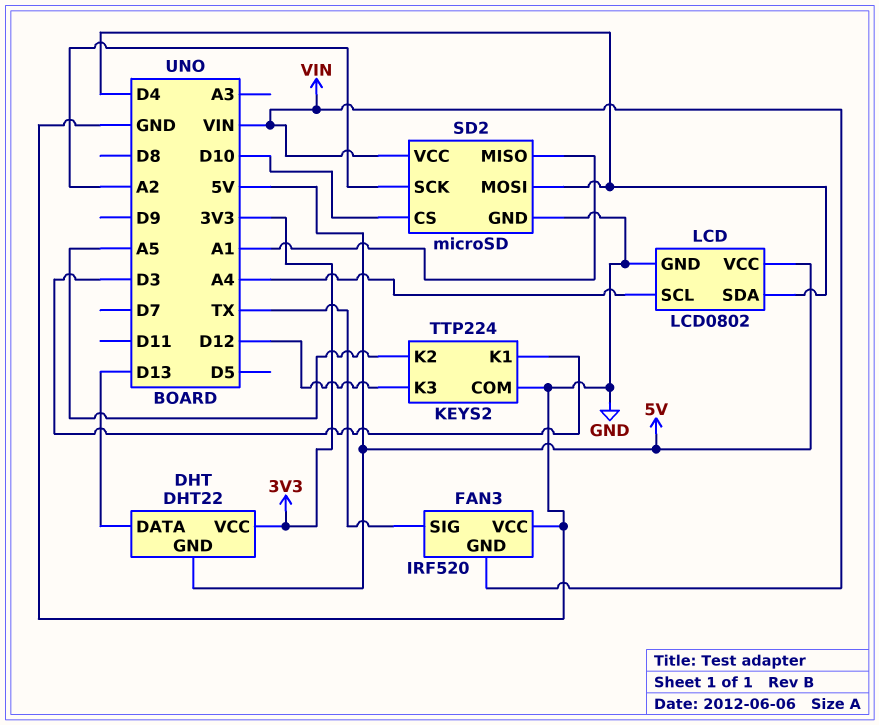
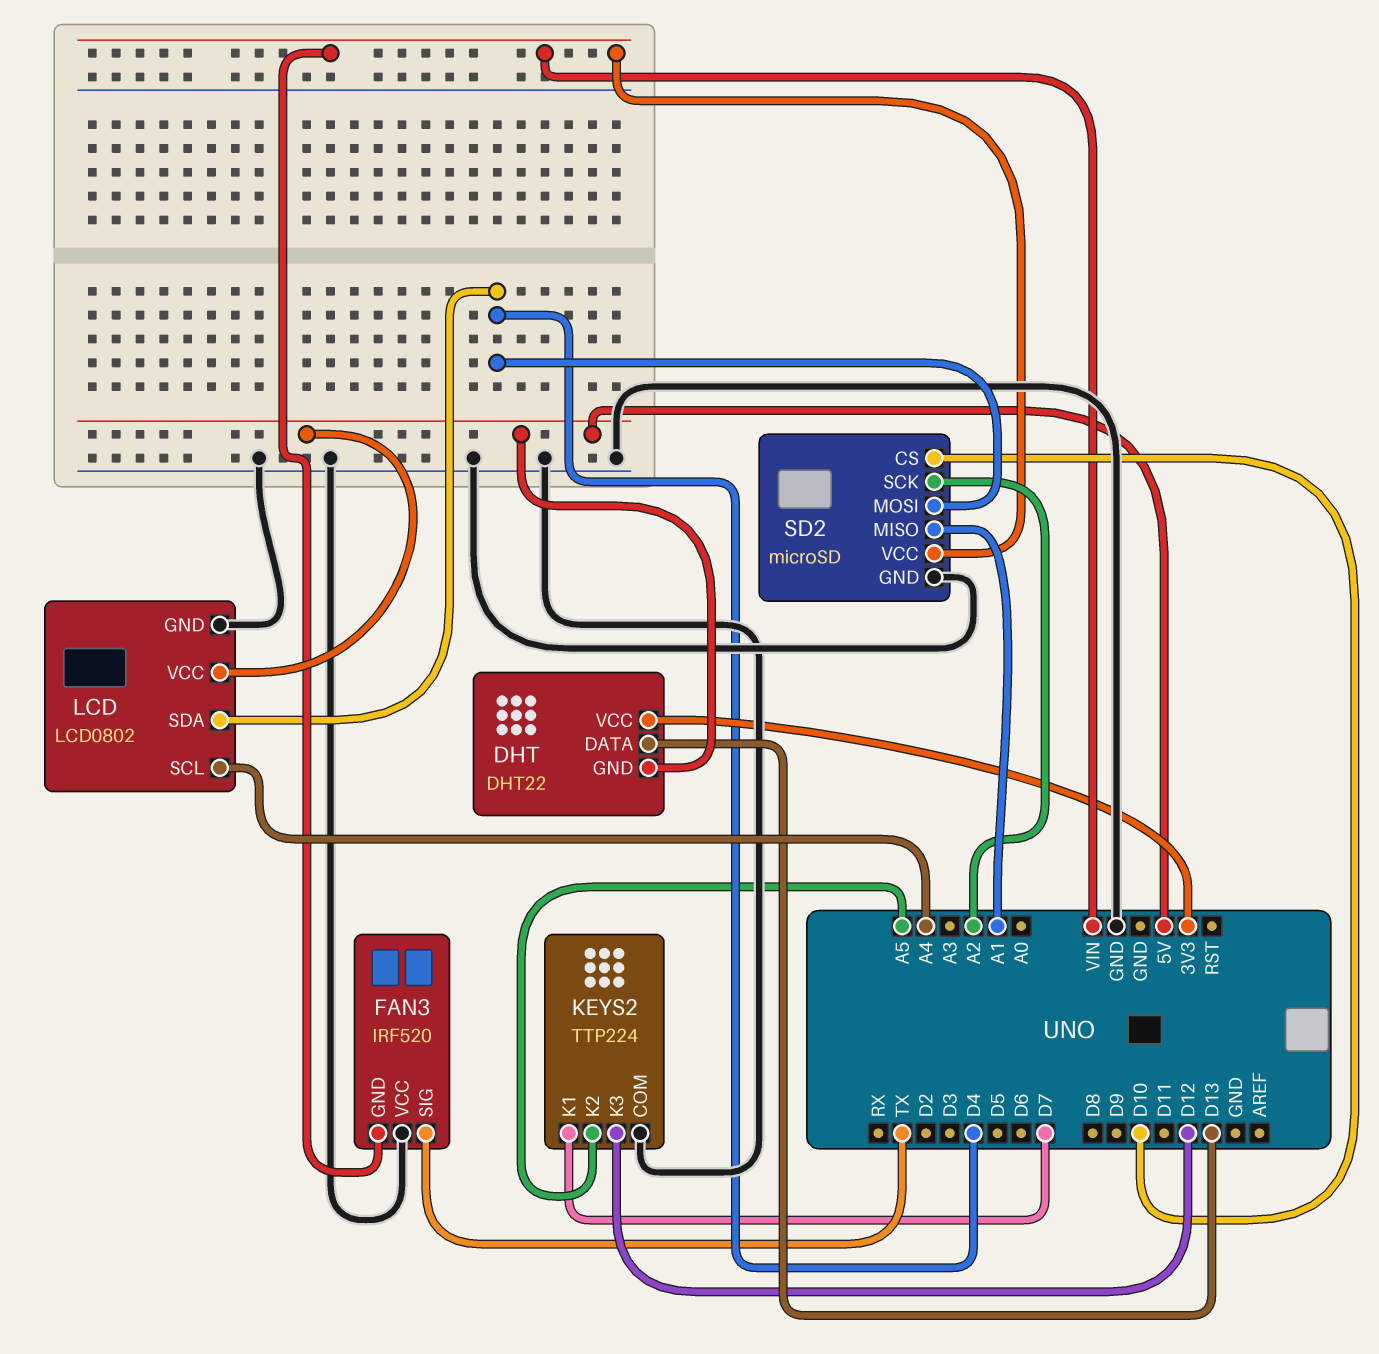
KEYS2 pin K1: D3 -> D7

